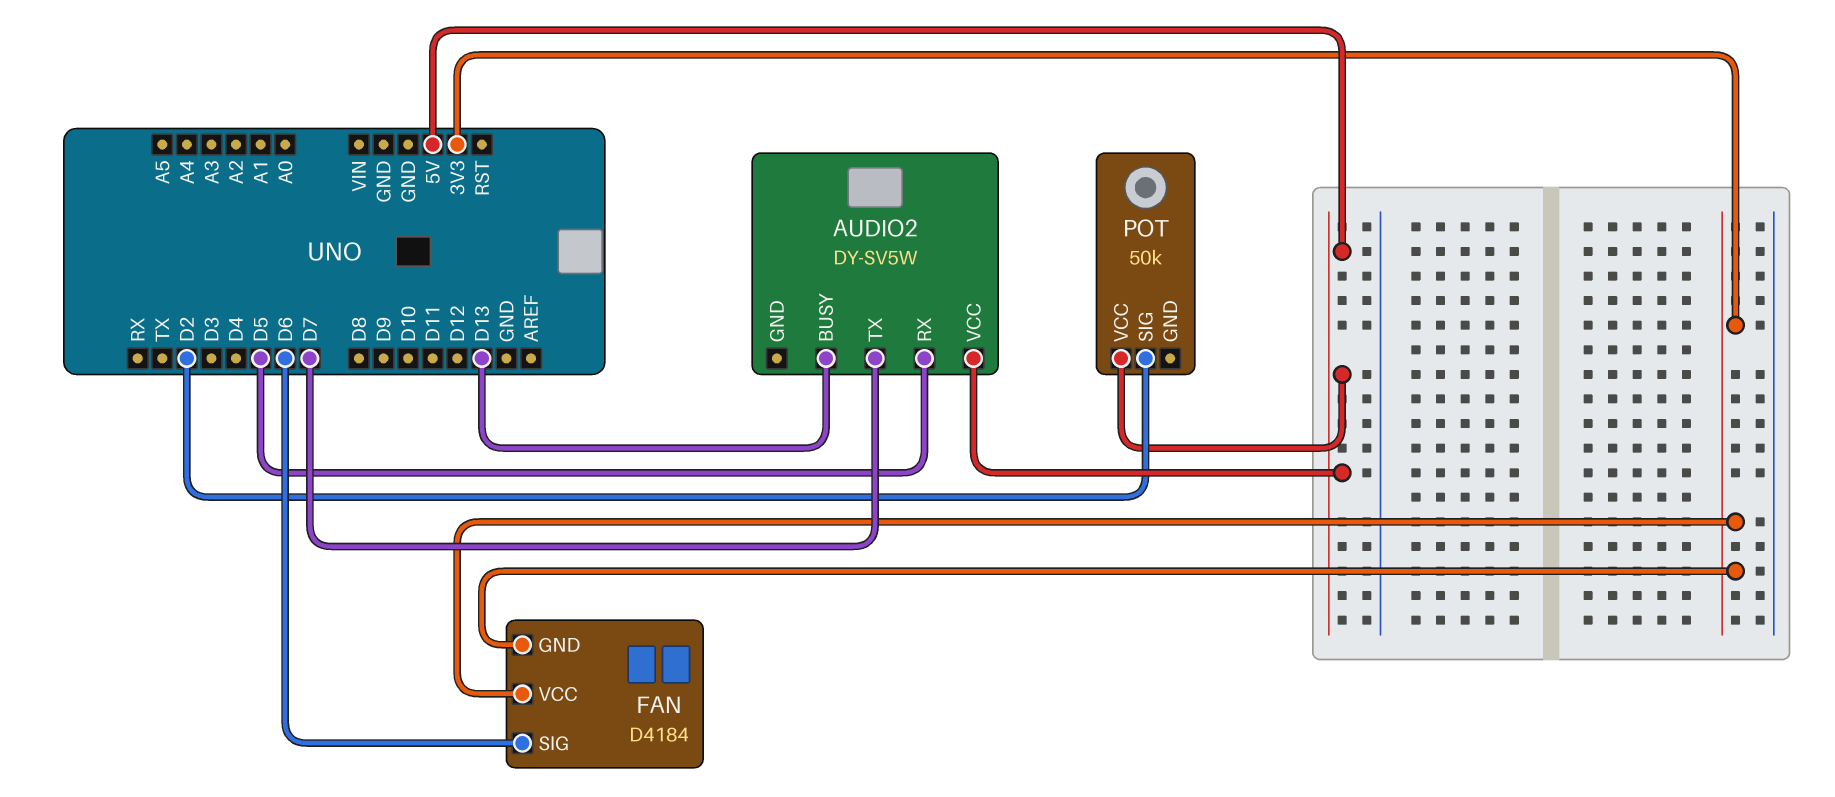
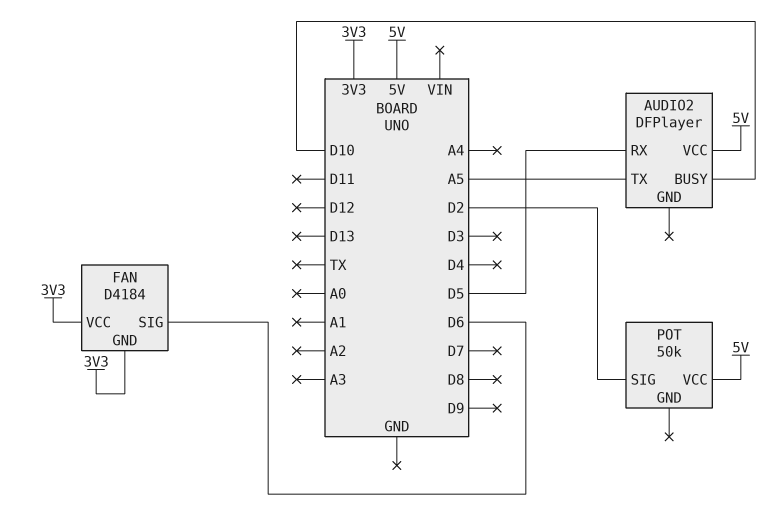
AUDIO2: DY-SV5W -> DFPlayer
AUDIO2 pin BUSY: D13 -> D10
AUDIO2 pin TX: D7 -> A5

